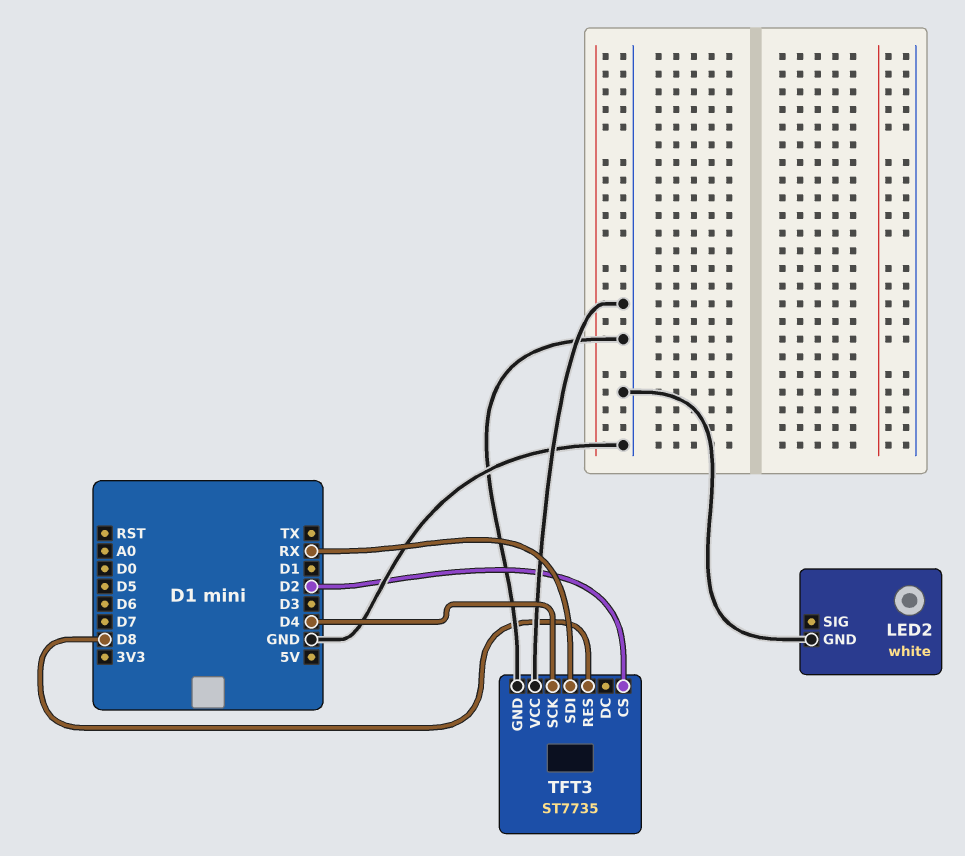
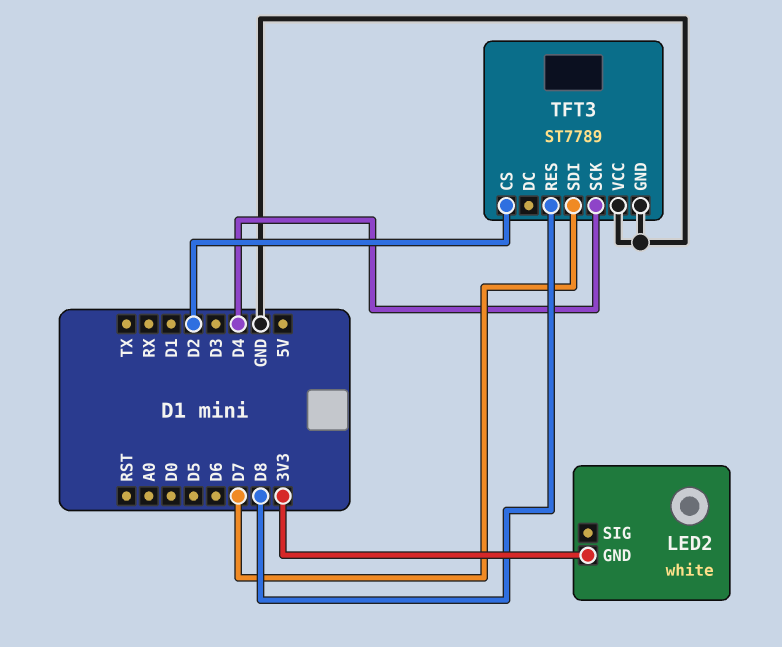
LED2 pin GND: GND -> 3V3
TFT3: ST7735 -> ST7789
TFT3 pin SDI: RX -> D7

